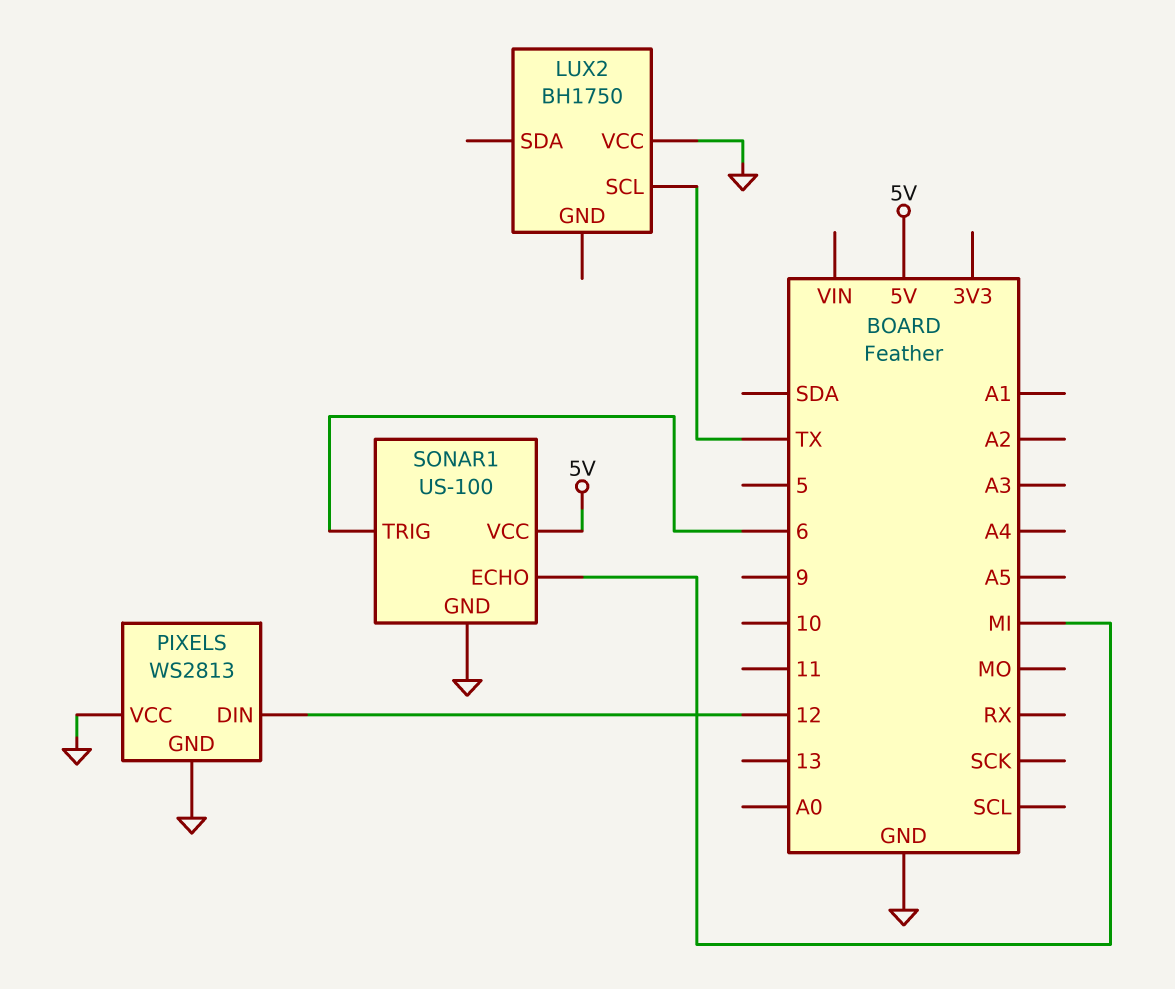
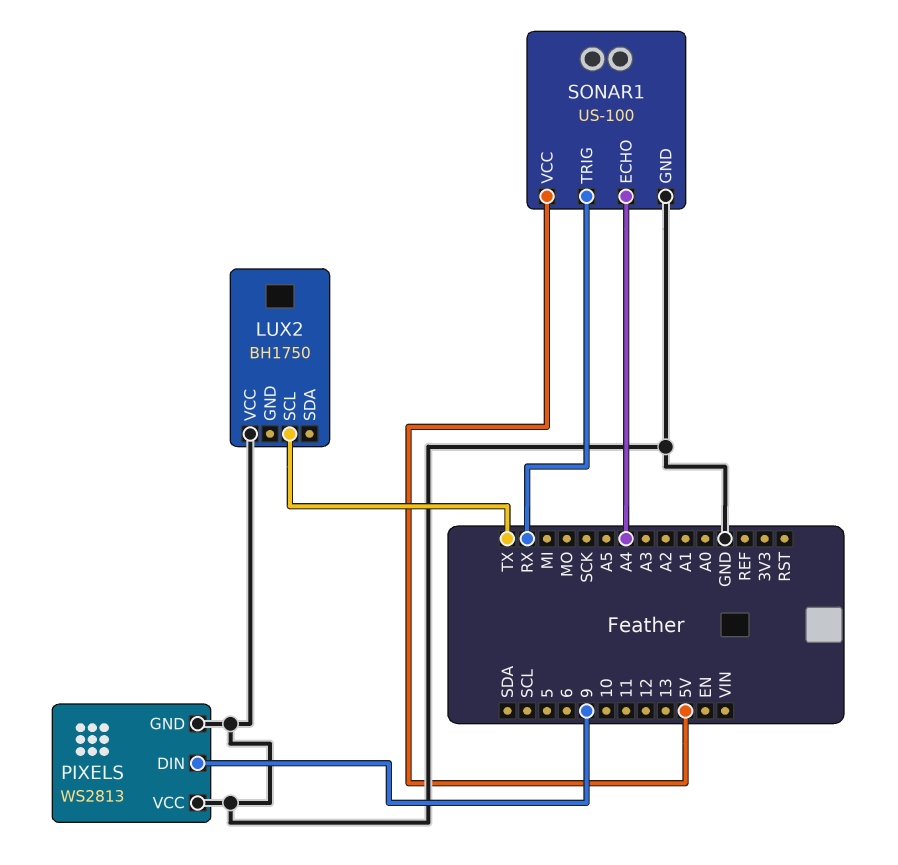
PIXELS pin DIN: 12 -> 9
SONAR1 pin ECHO: MI -> A4
SONAR1 pin TRIG: 6 -> RX

